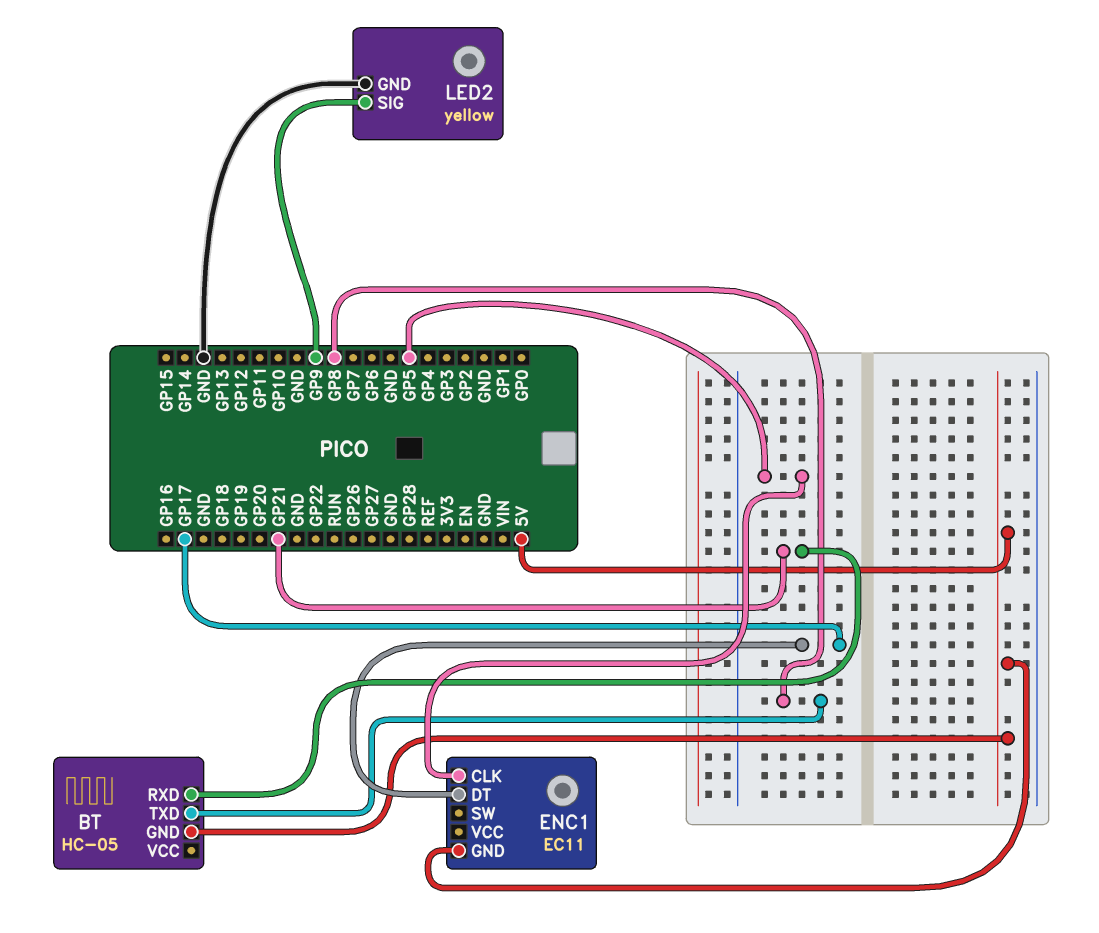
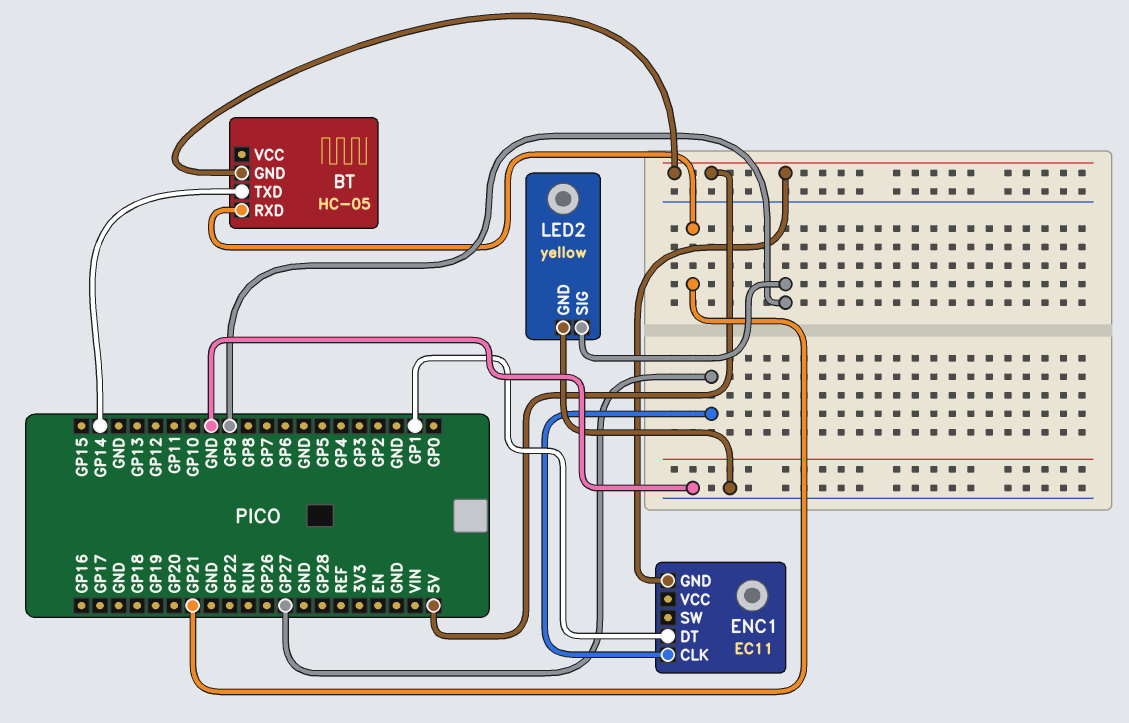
BT pin TXD: GP8 -> GP14
ENC1 pin CLK: GP5 -> GP27
ENC1 pin DT: GP17 -> GP1

